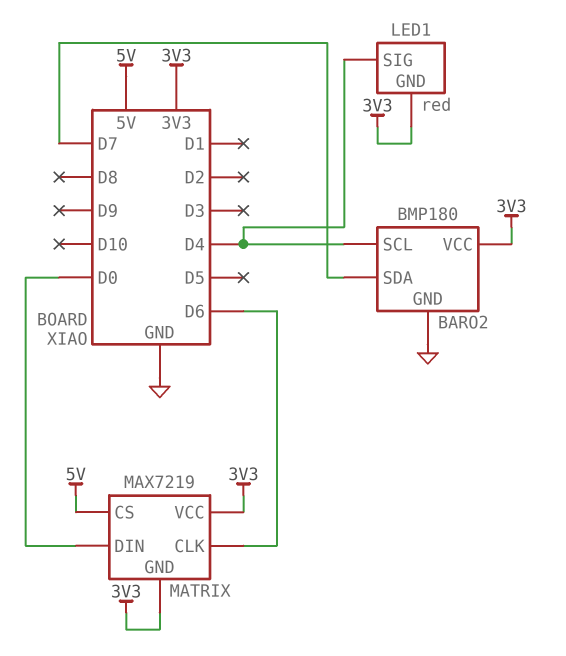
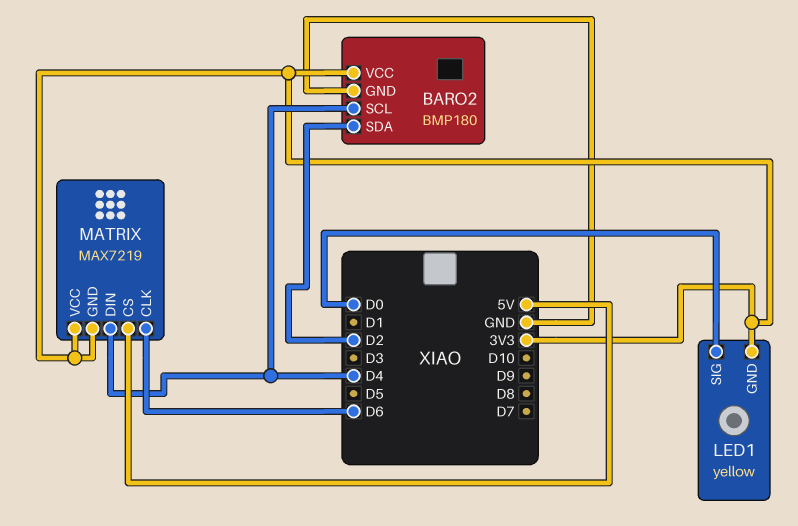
BARO2 pin SDA: D7 -> D2
LED1: red -> yellow
LED1 pin SIG: D4 -> D0
MATRIX pin DIN: D0 -> D4

